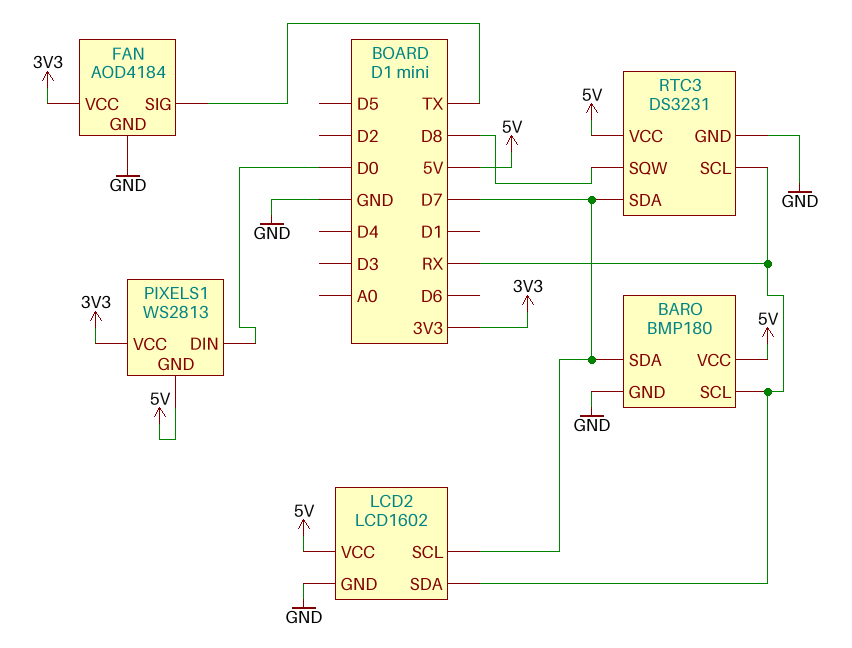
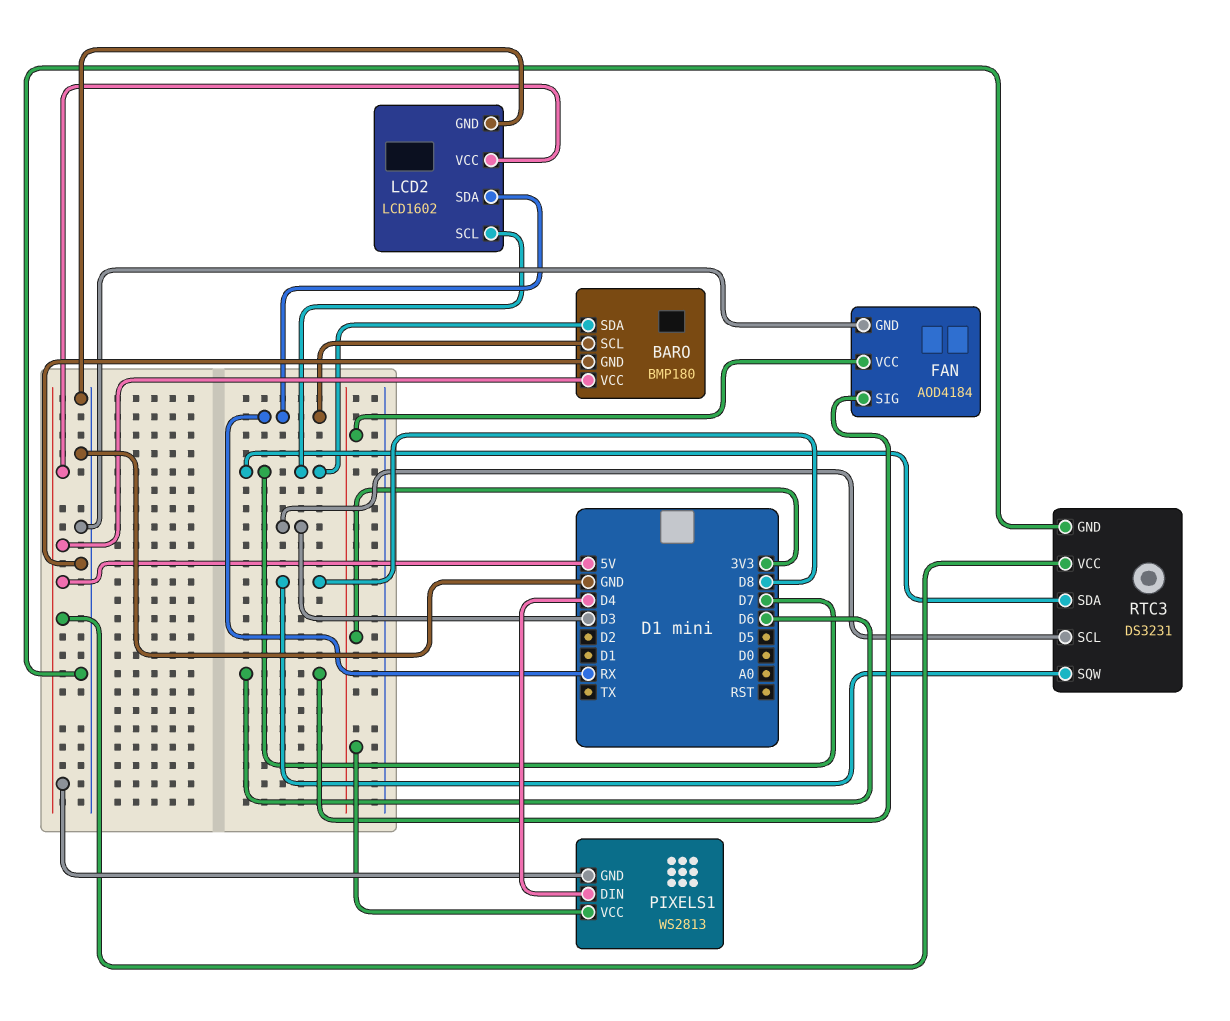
FAN pin SIG: TX -> D6
PIXELS1 pin DIN: D0 -> D4
RTC3 pin SCL: RX -> D3

